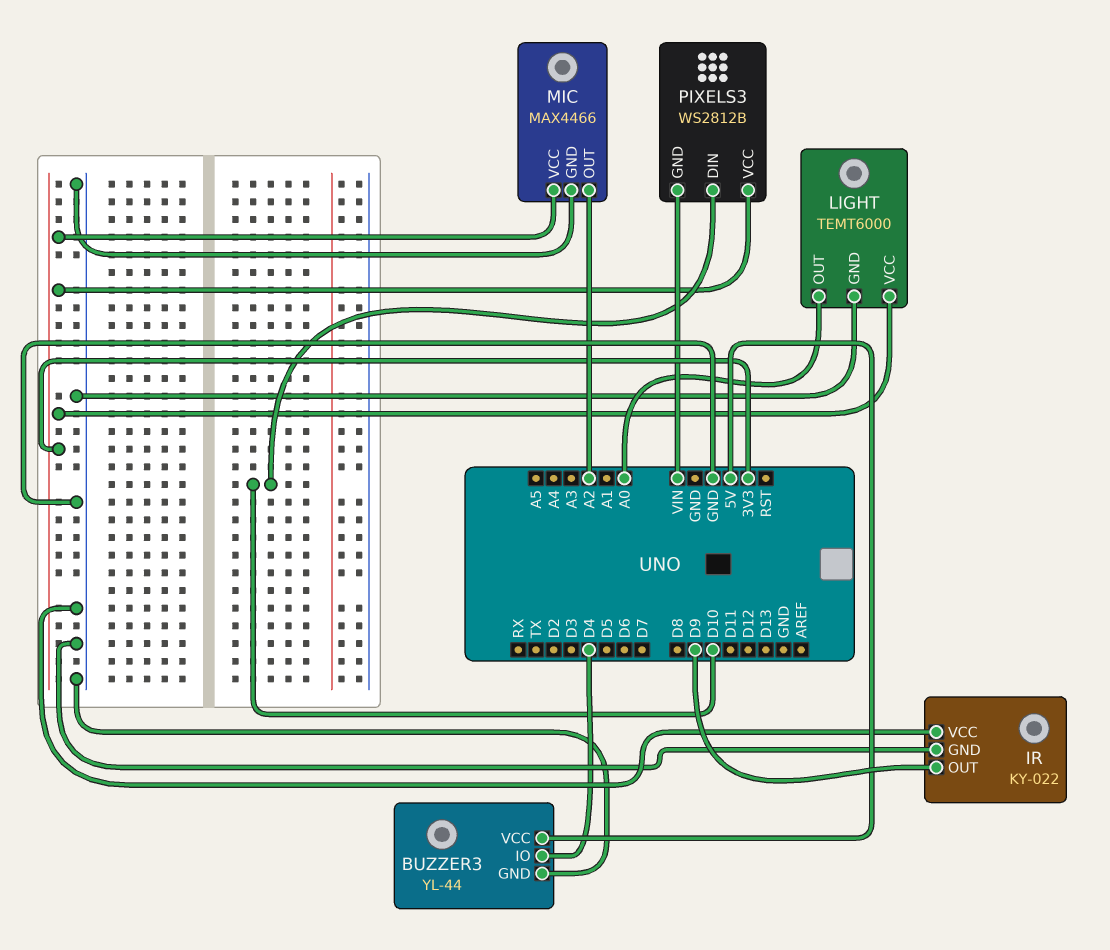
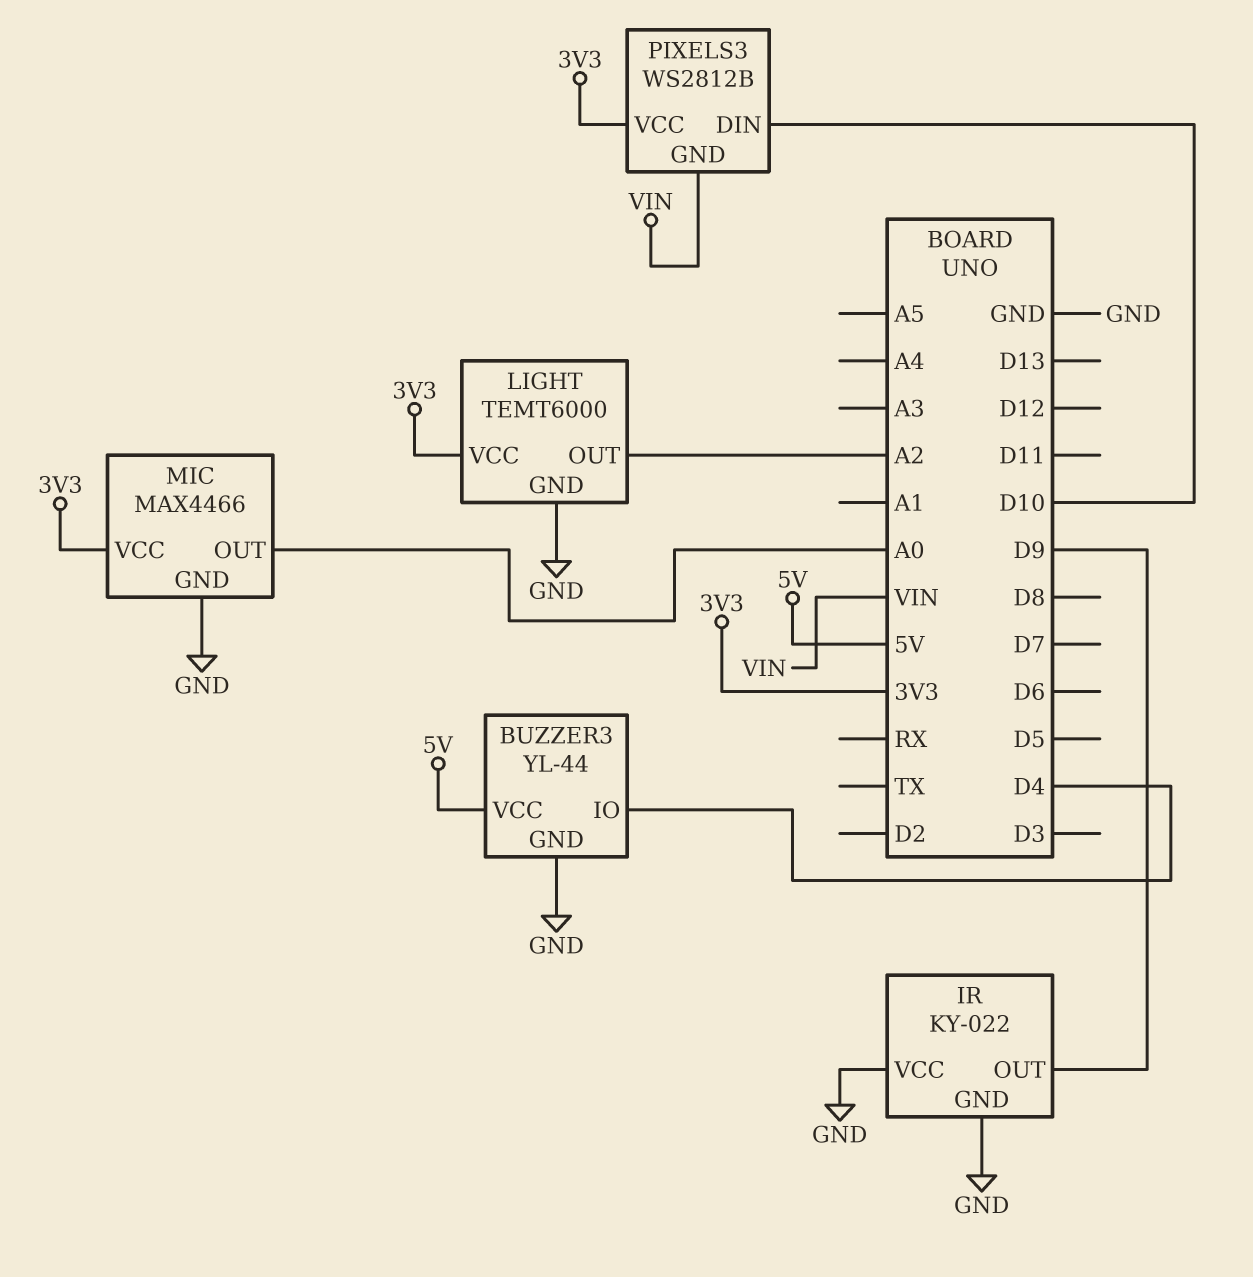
LIGHT pin OUT: A0 -> A2
MIC pin OUT: A2 -> A0

